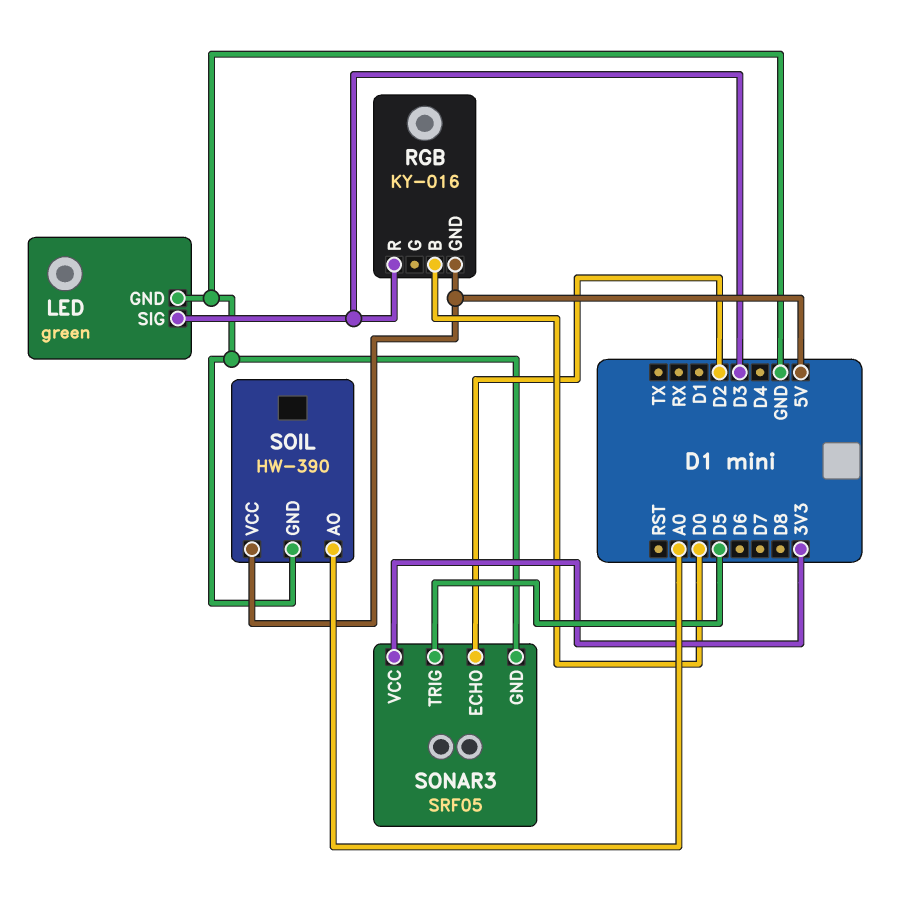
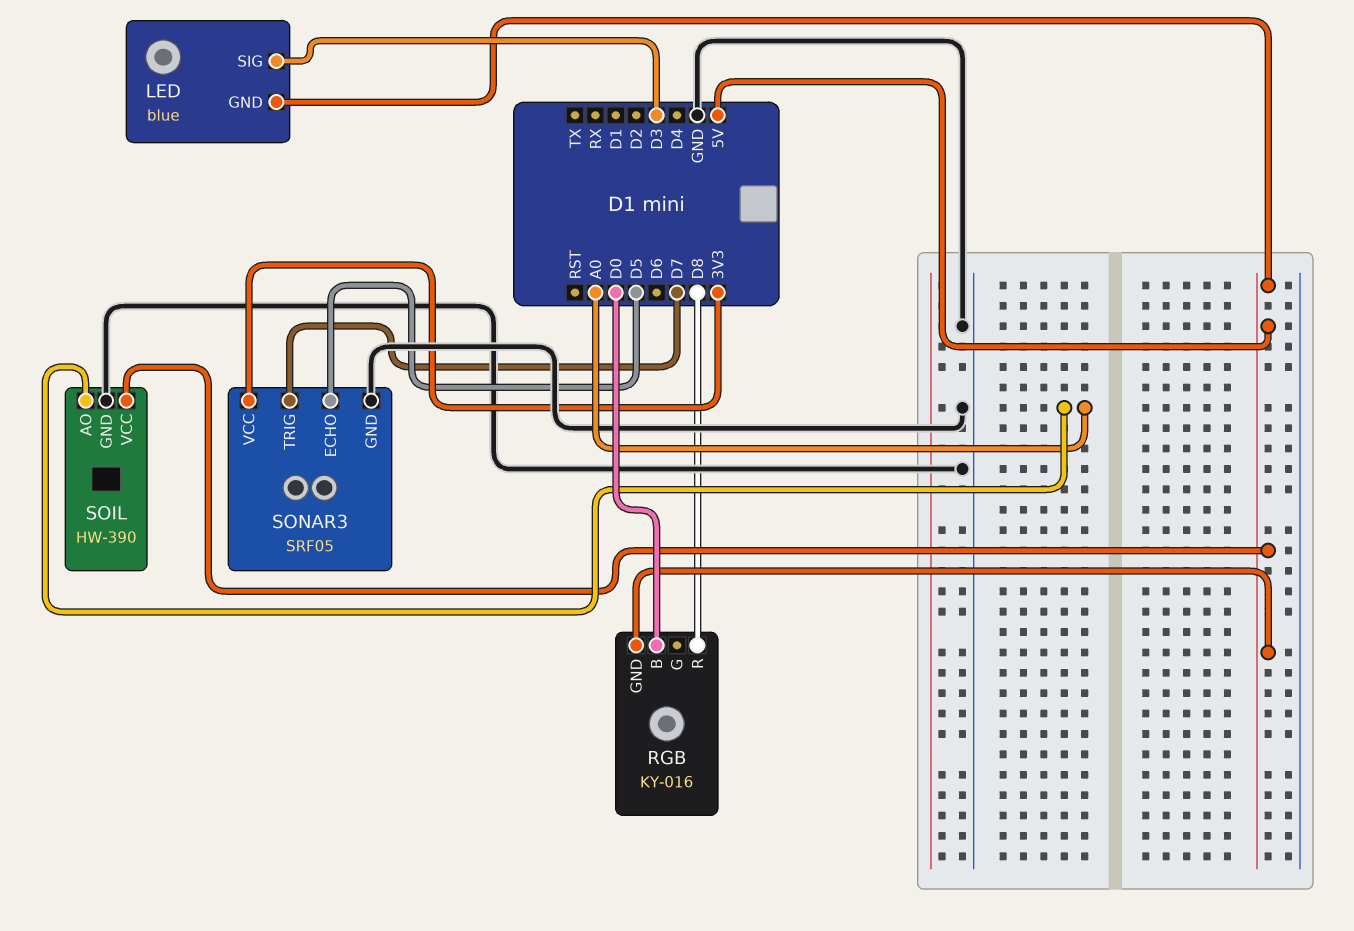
LED: green -> blue
LED pin GND: GND -> 5V
RGB pin R: D3 -> D8
SONAR3 pin ECHO: D2 -> D5
SONAR3 pin TRIG: D5 -> D7

